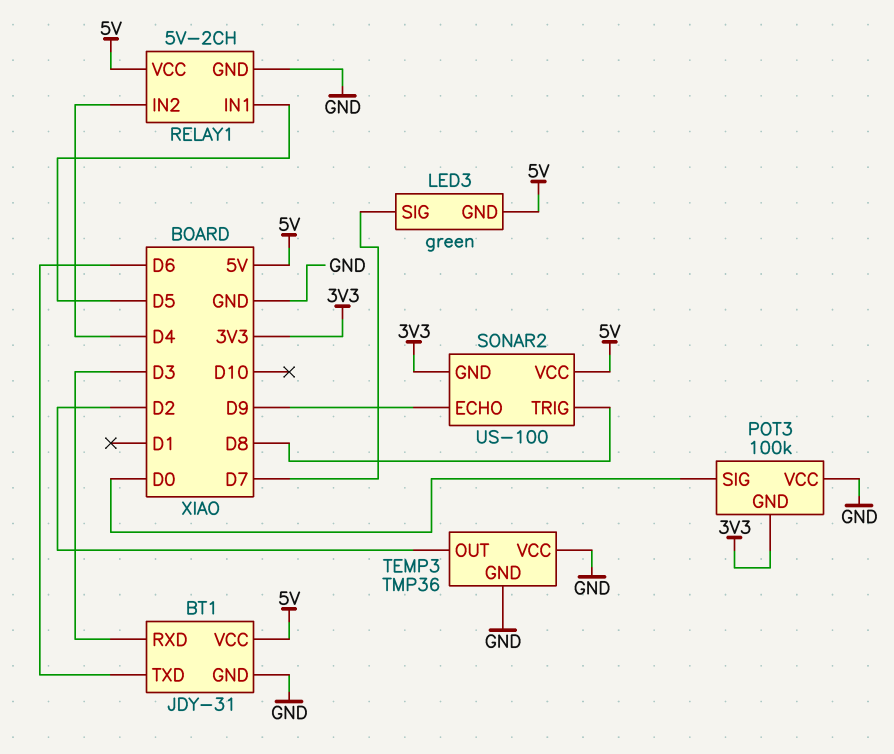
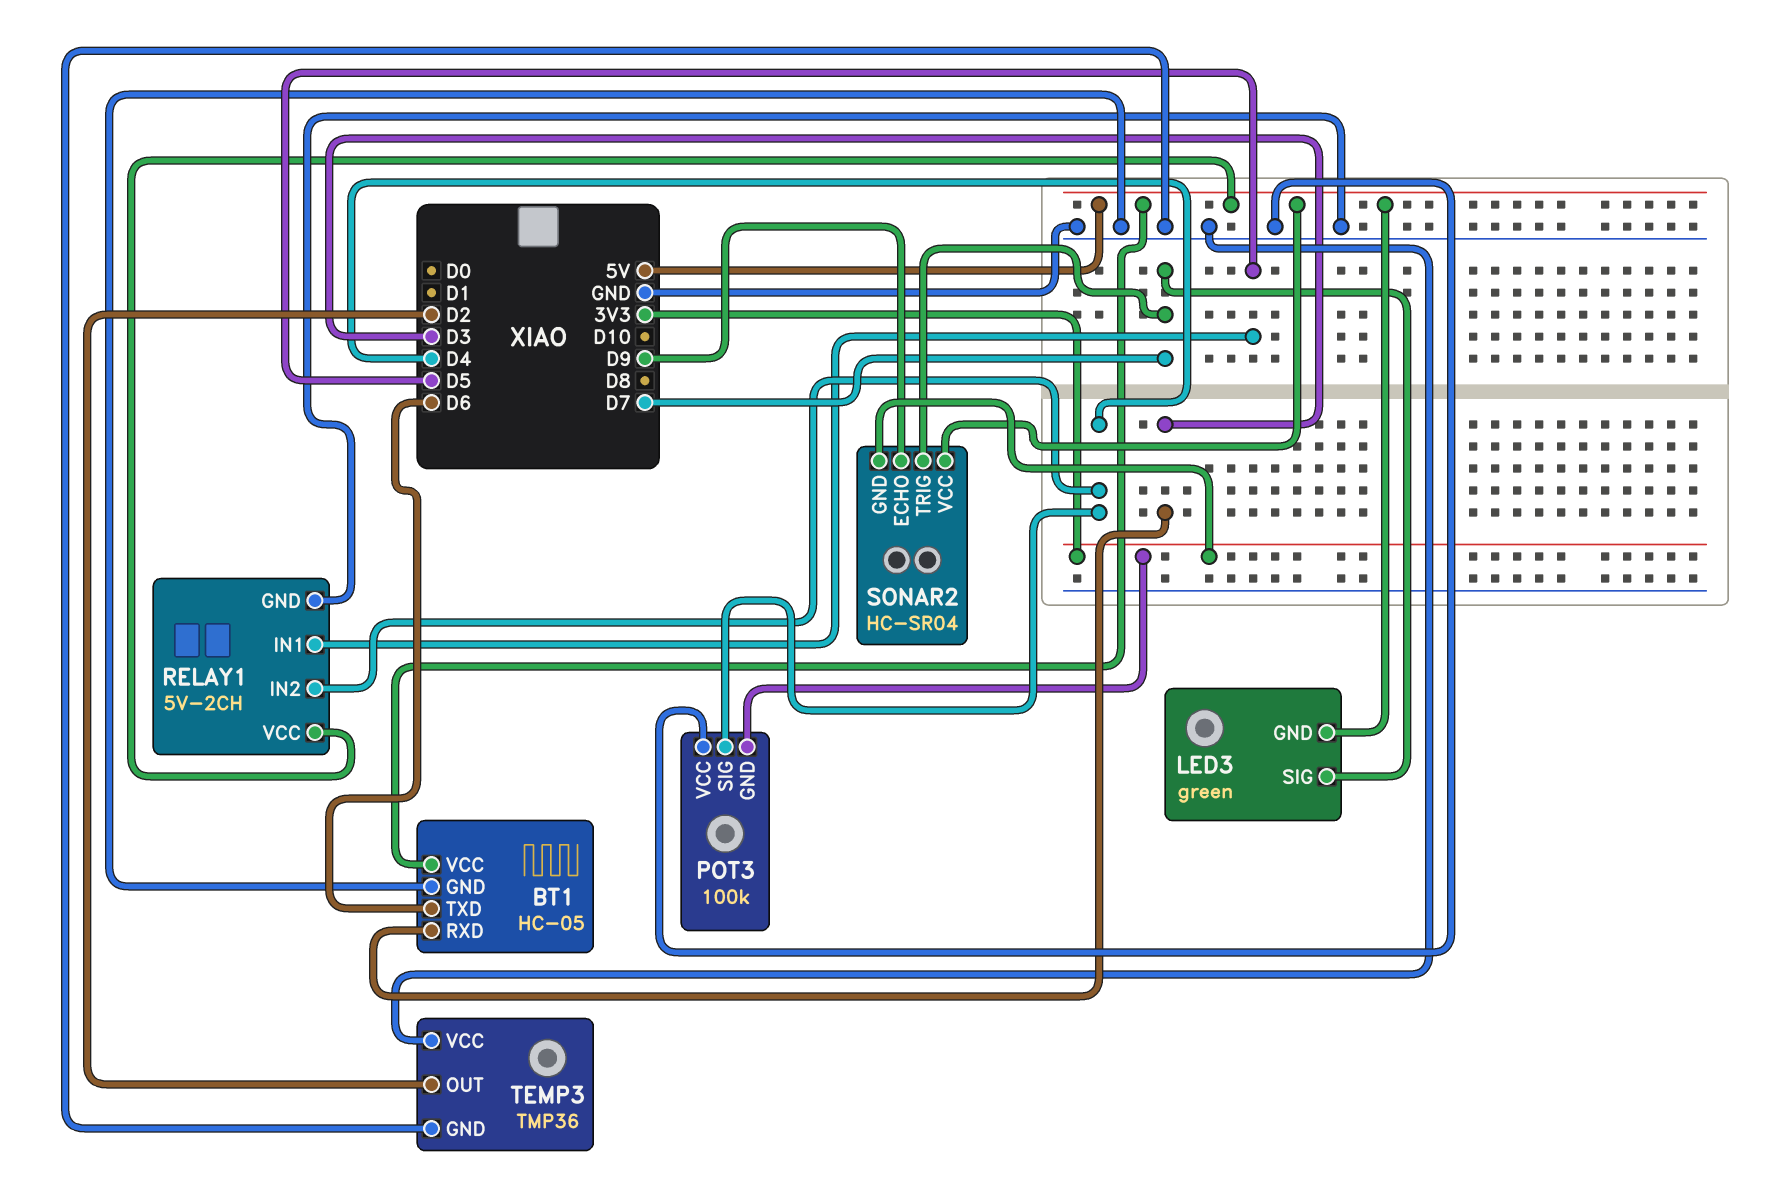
BT1: JDY-31 -> HC-05
POT3 pin SIG: D0 -> D4
SONAR2: US-100 -> HC-SR04
SONAR2 pin TRIG: D8 -> D7

